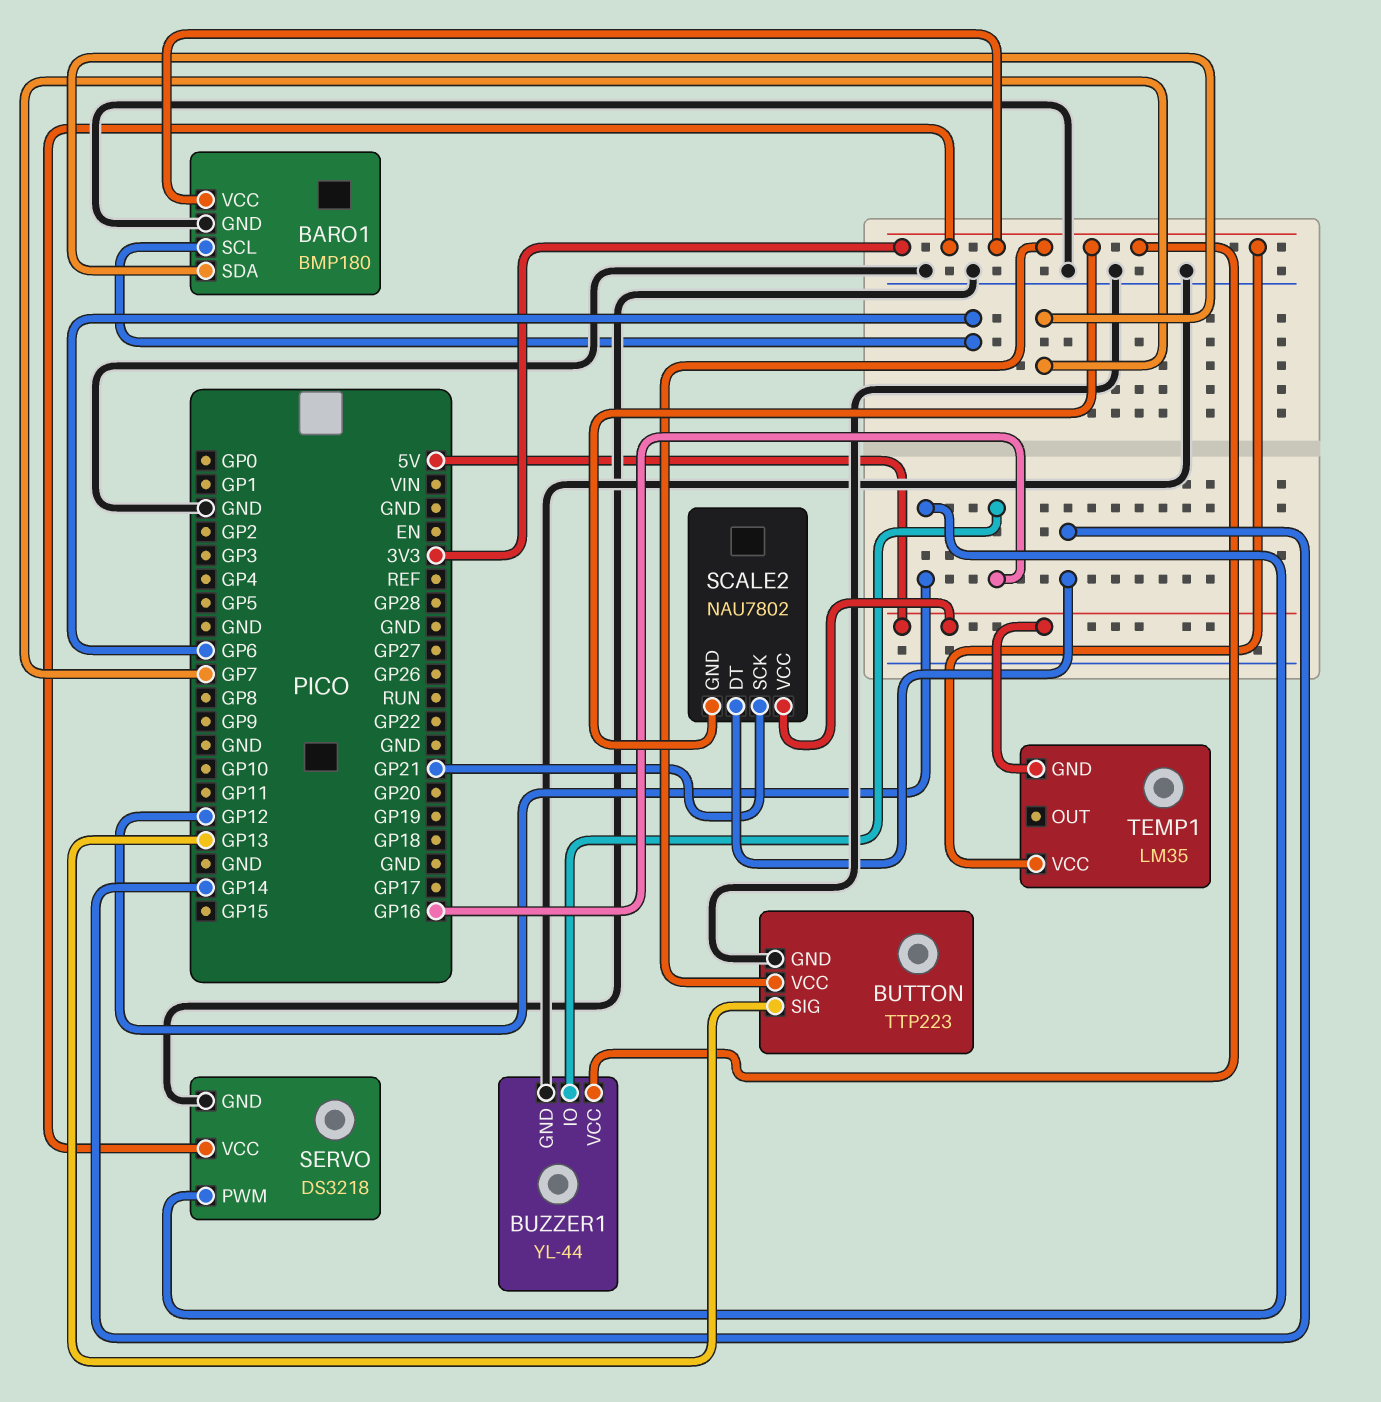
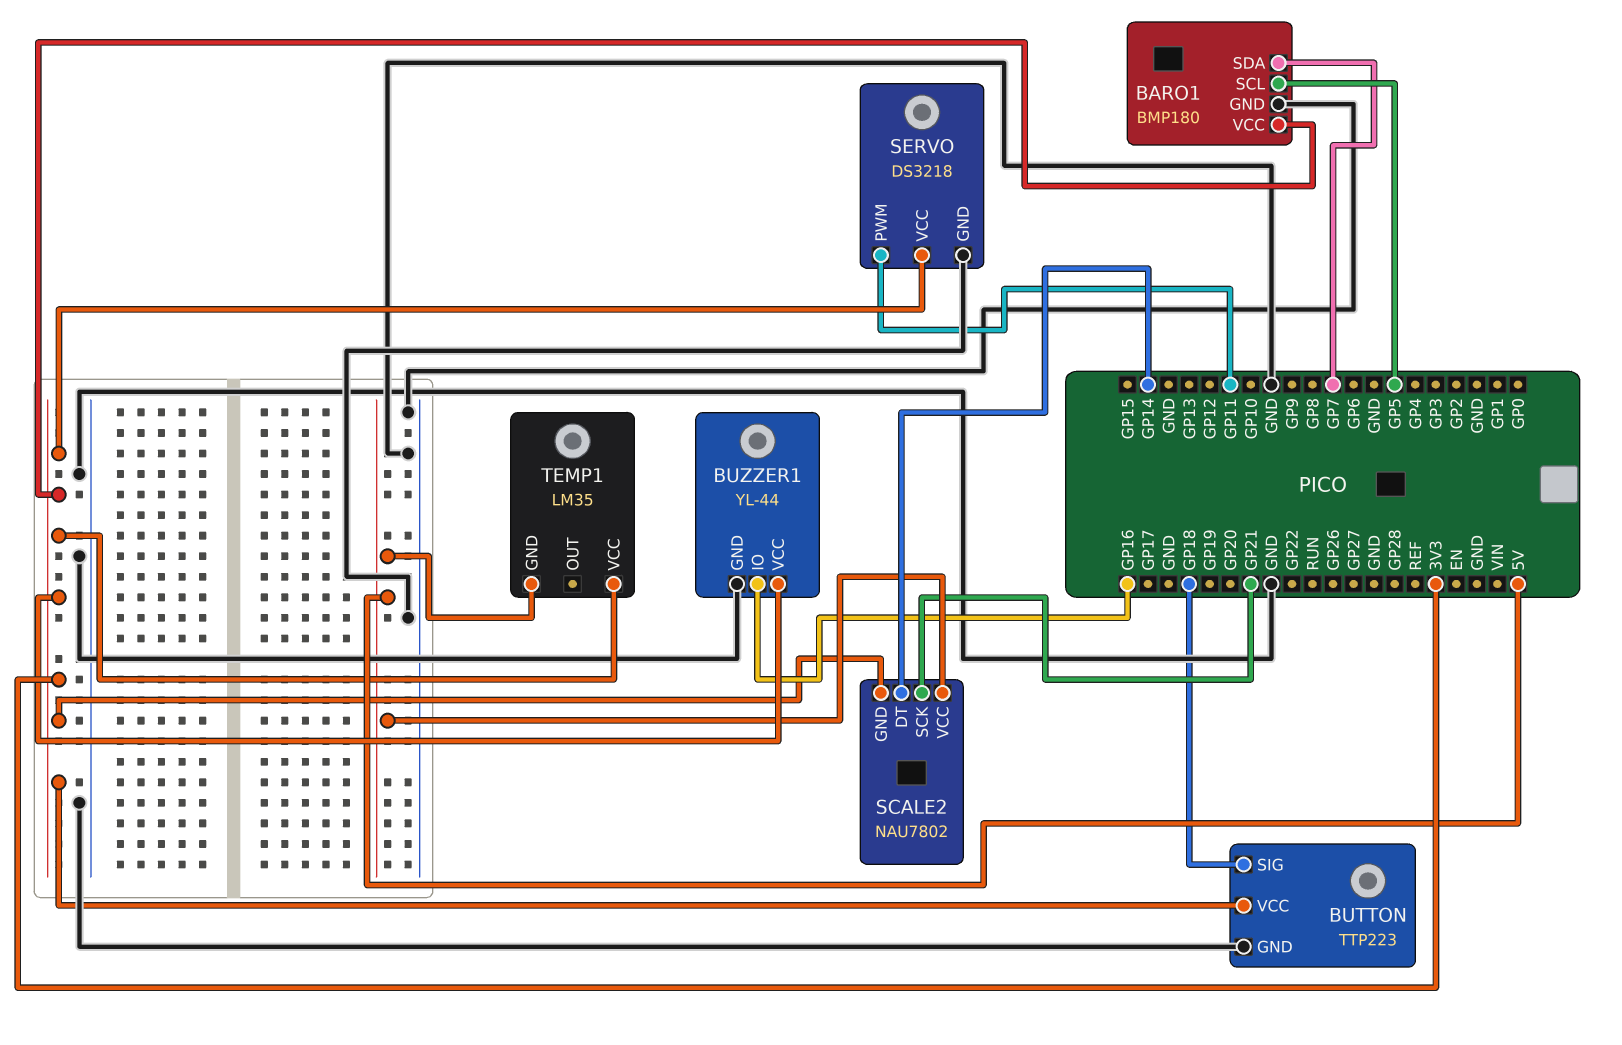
BARO1 pin SCL: GP6 -> GP5
BUTTON pin SIG: GP13 -> GP18
SERVO pin PWM: GP12 -> GP11

